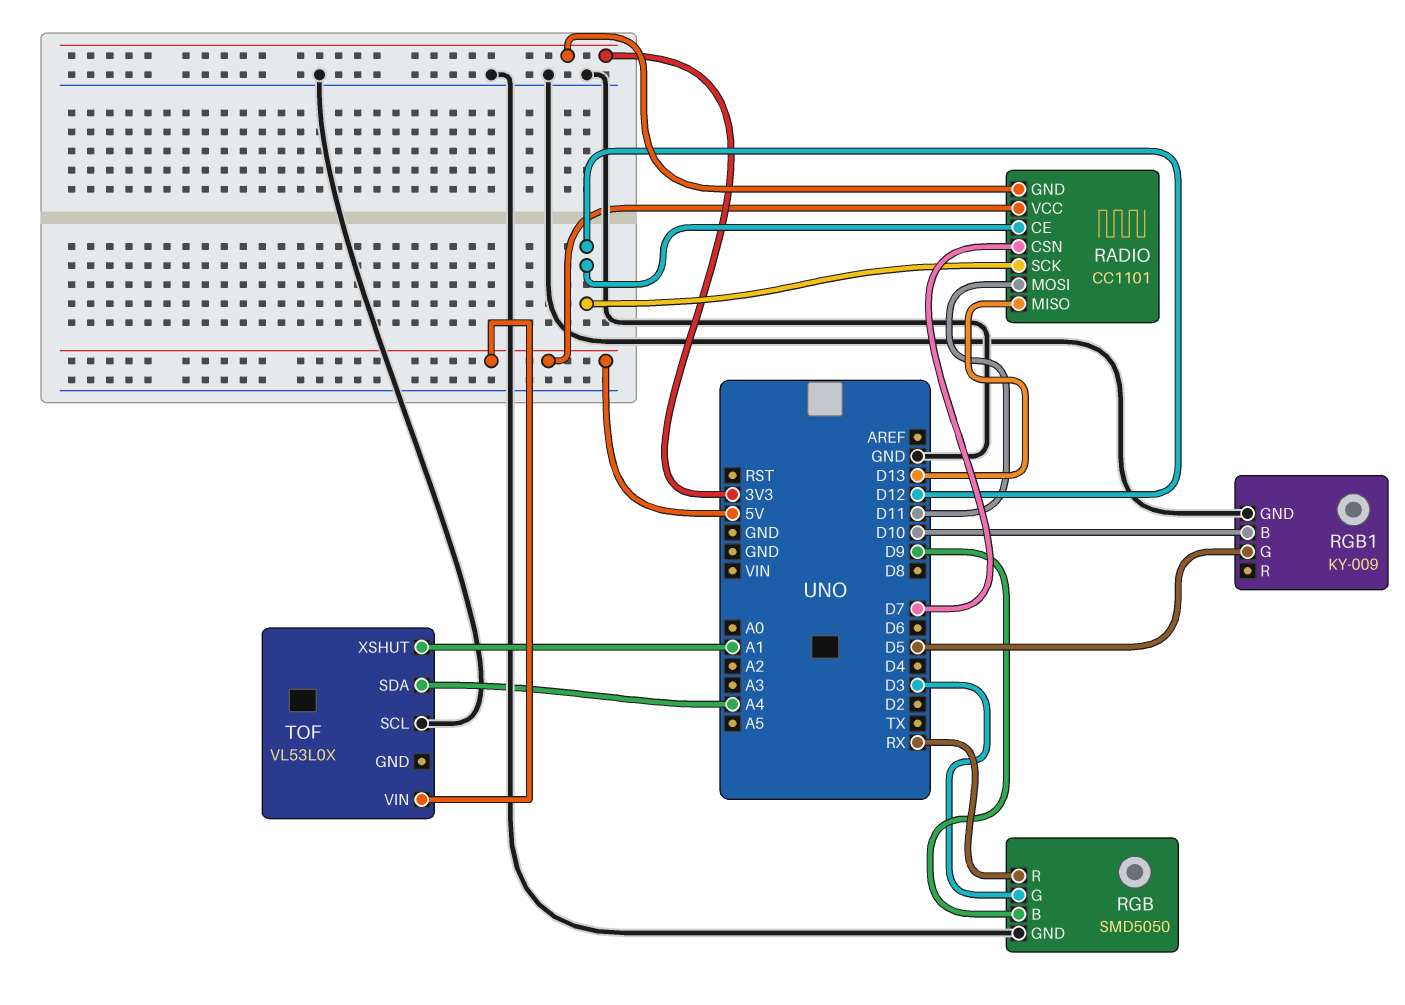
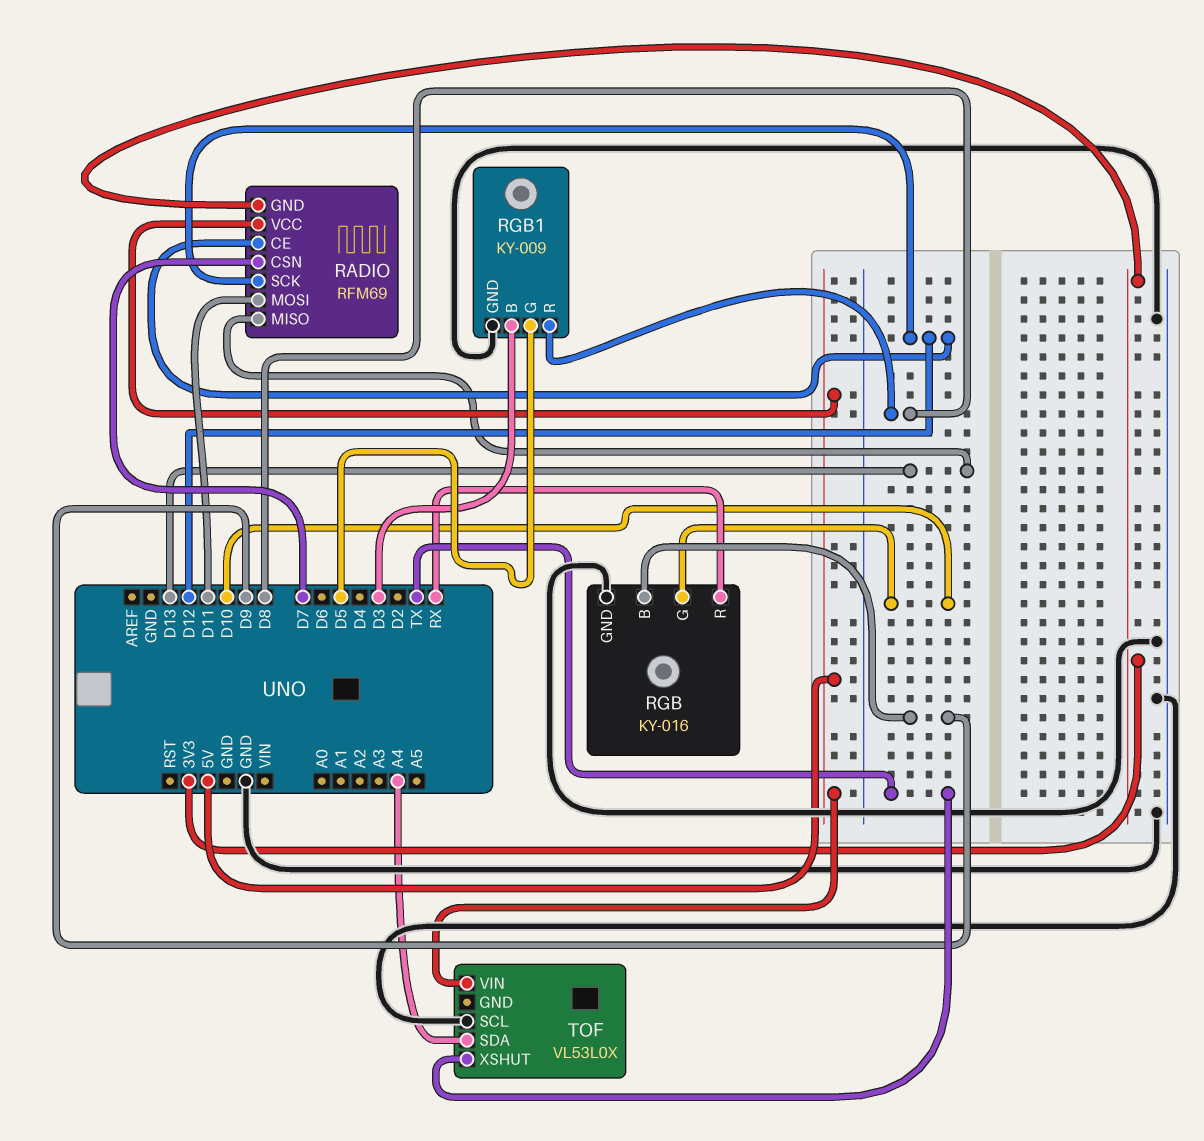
RADIO: CC1101 -> RFM69
RGB: SMD5050 -> KY-016
RGB pin G: D3 -> D10
RGB1 pin B: D10 -> D3
RGB1 pin R: none -> D8
TOF pin XSHUT: A1 -> TX

